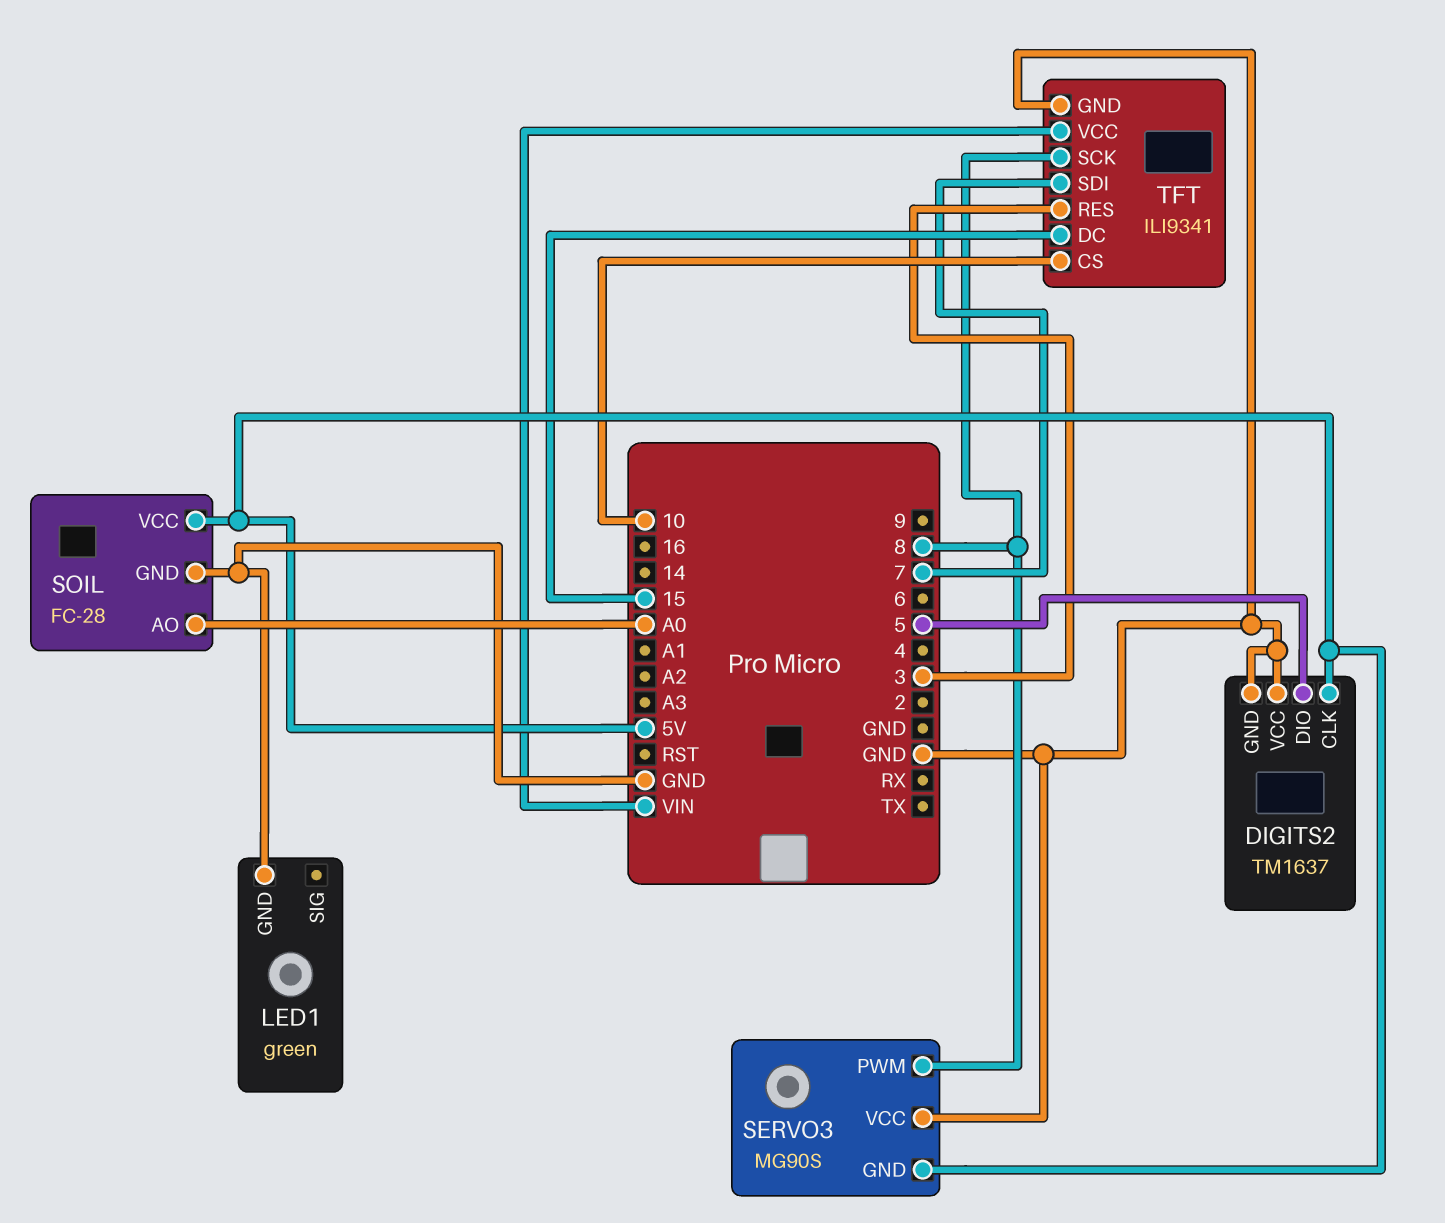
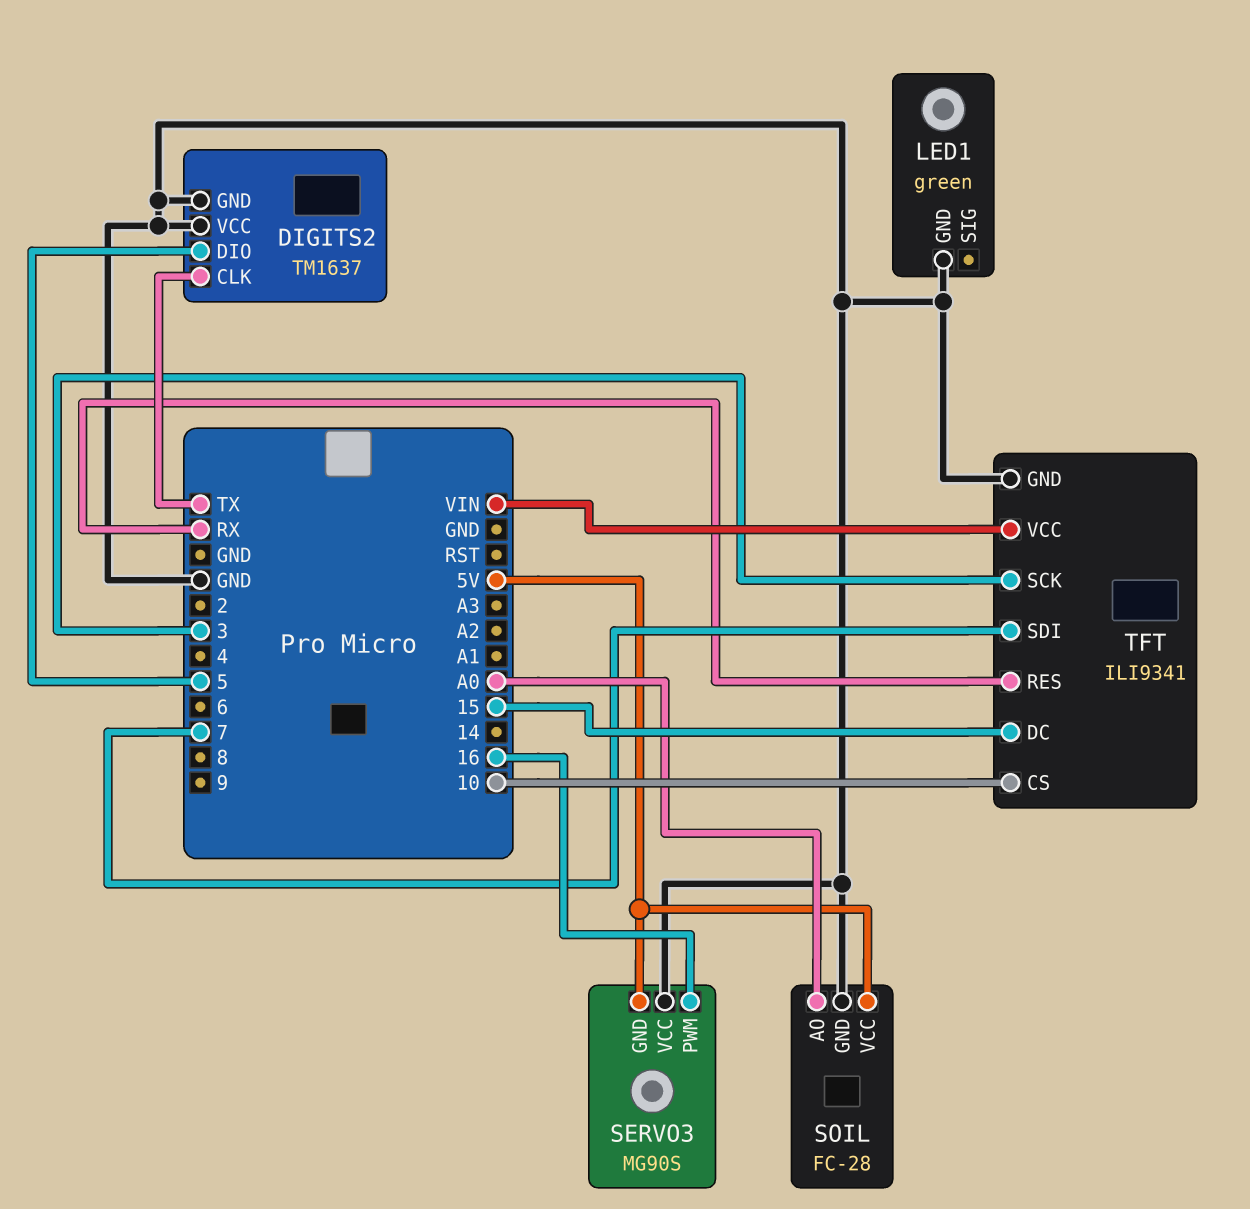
DIGITS2 pin CLK: 5V -> TX
SERVO3 pin PWM: 8 -> 16
TFT pin RES: 3 -> RX
TFT pin SCK: 8 -> 3

